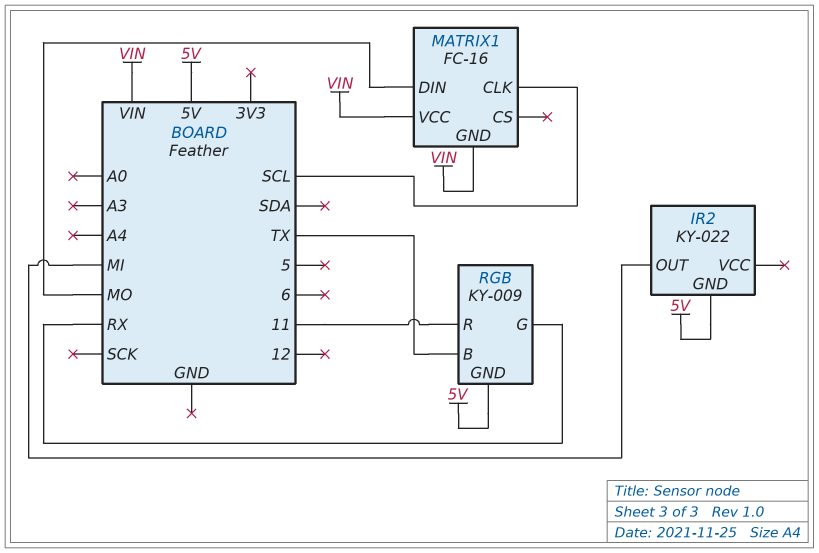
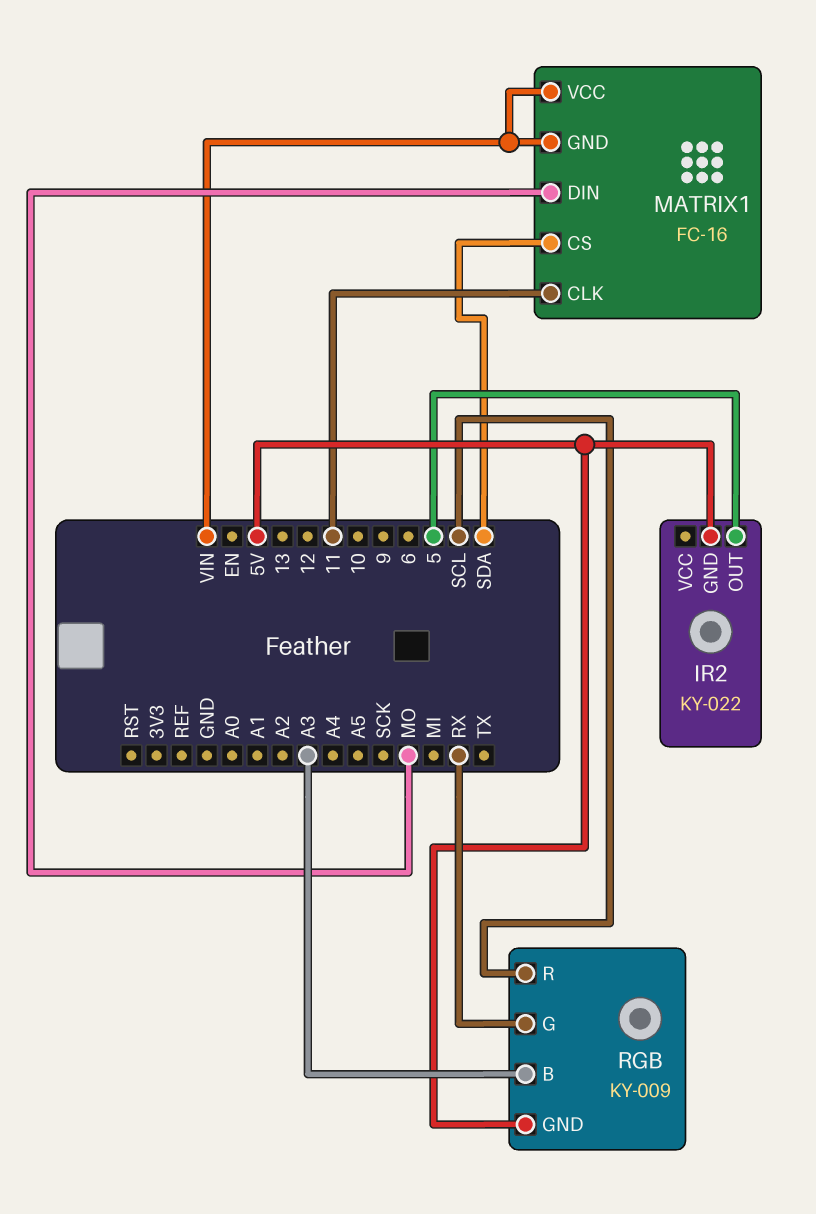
IR2 pin OUT: MI -> 5
MATRIX1 pin CLK: SCL -> 11
MATRIX1 pin CS: none -> SDA
RGB pin B: TX -> A3
RGB pin R: 11 -> SCL

